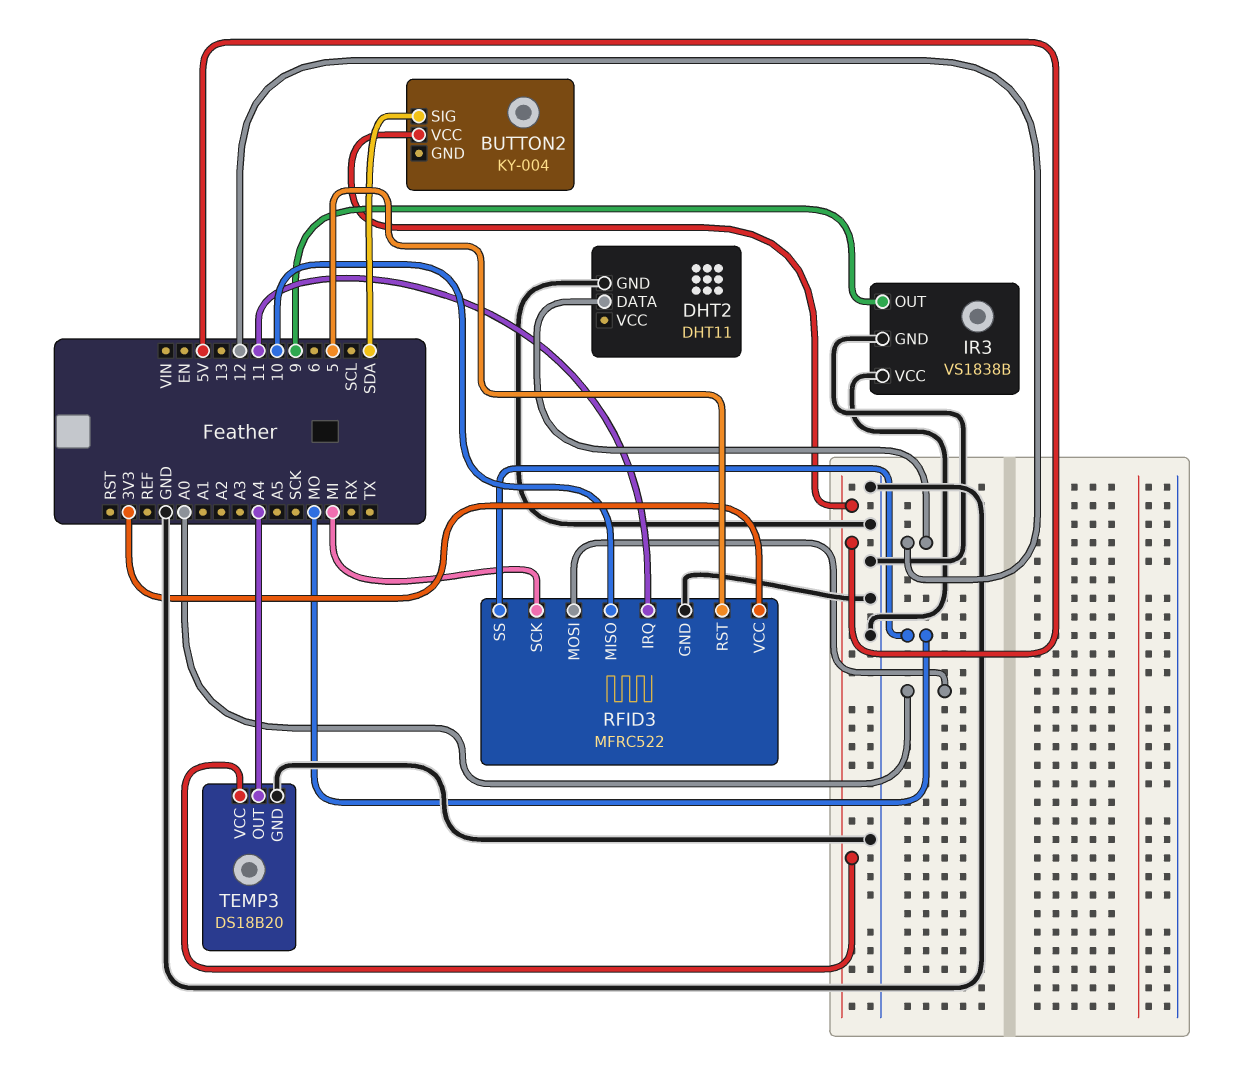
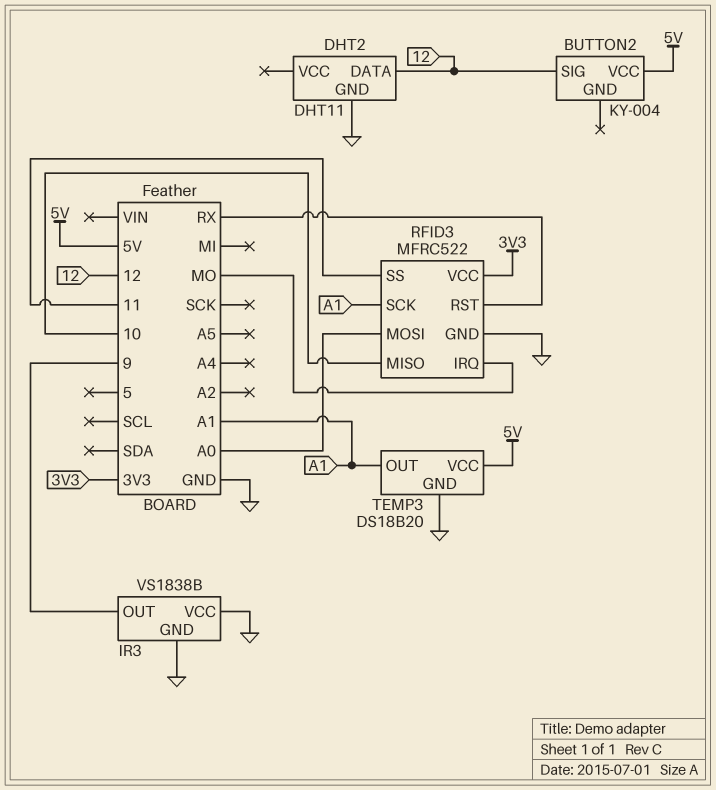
BUTTON2 pin SIG: SDA -> 12
RFID3 pin IRQ: 11 -> MO
RFID3 pin RST: 5 -> RX
RFID3 pin SCK: MI -> A1
RFID3 pin SS: MO -> 11
TEMP3 pin OUT: A4 -> A1

